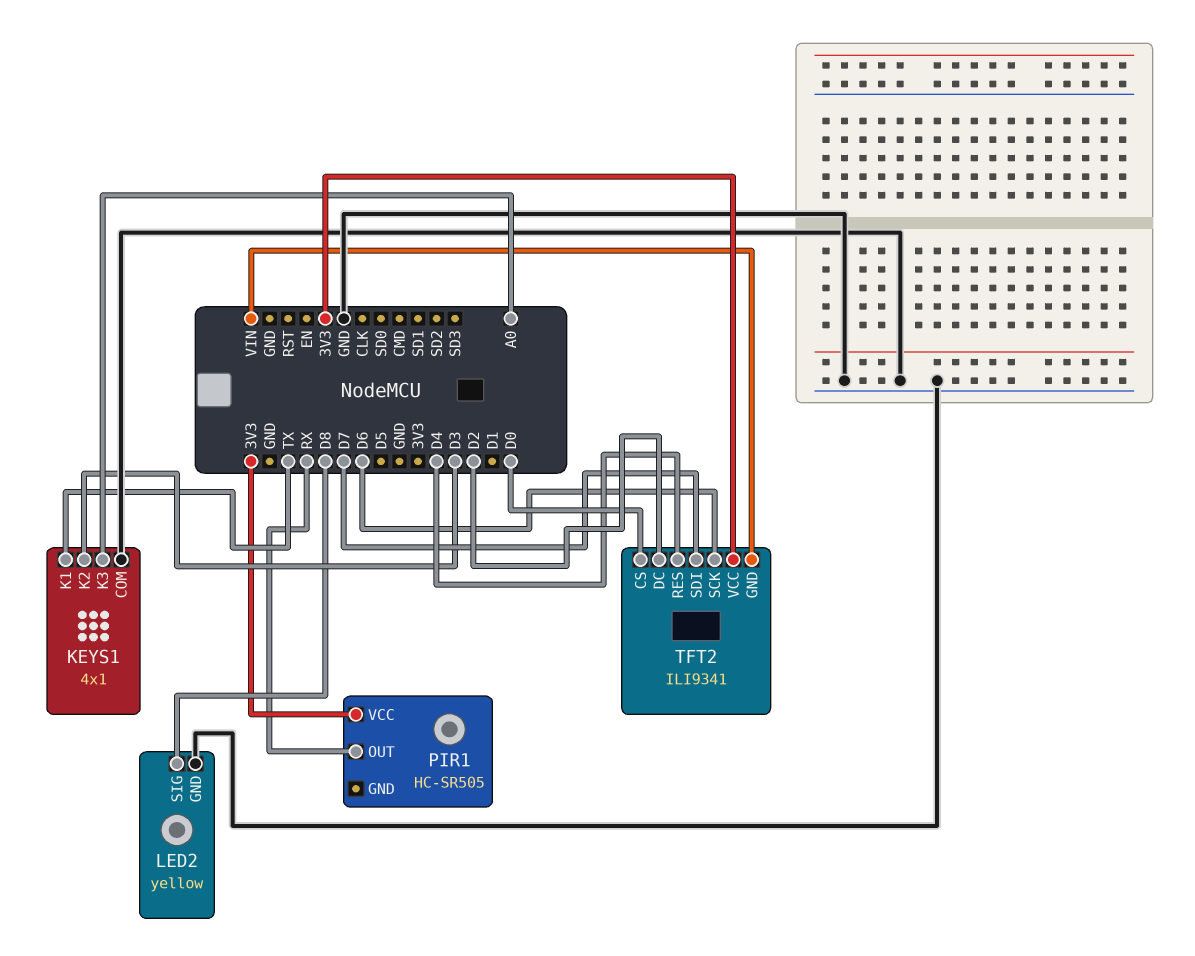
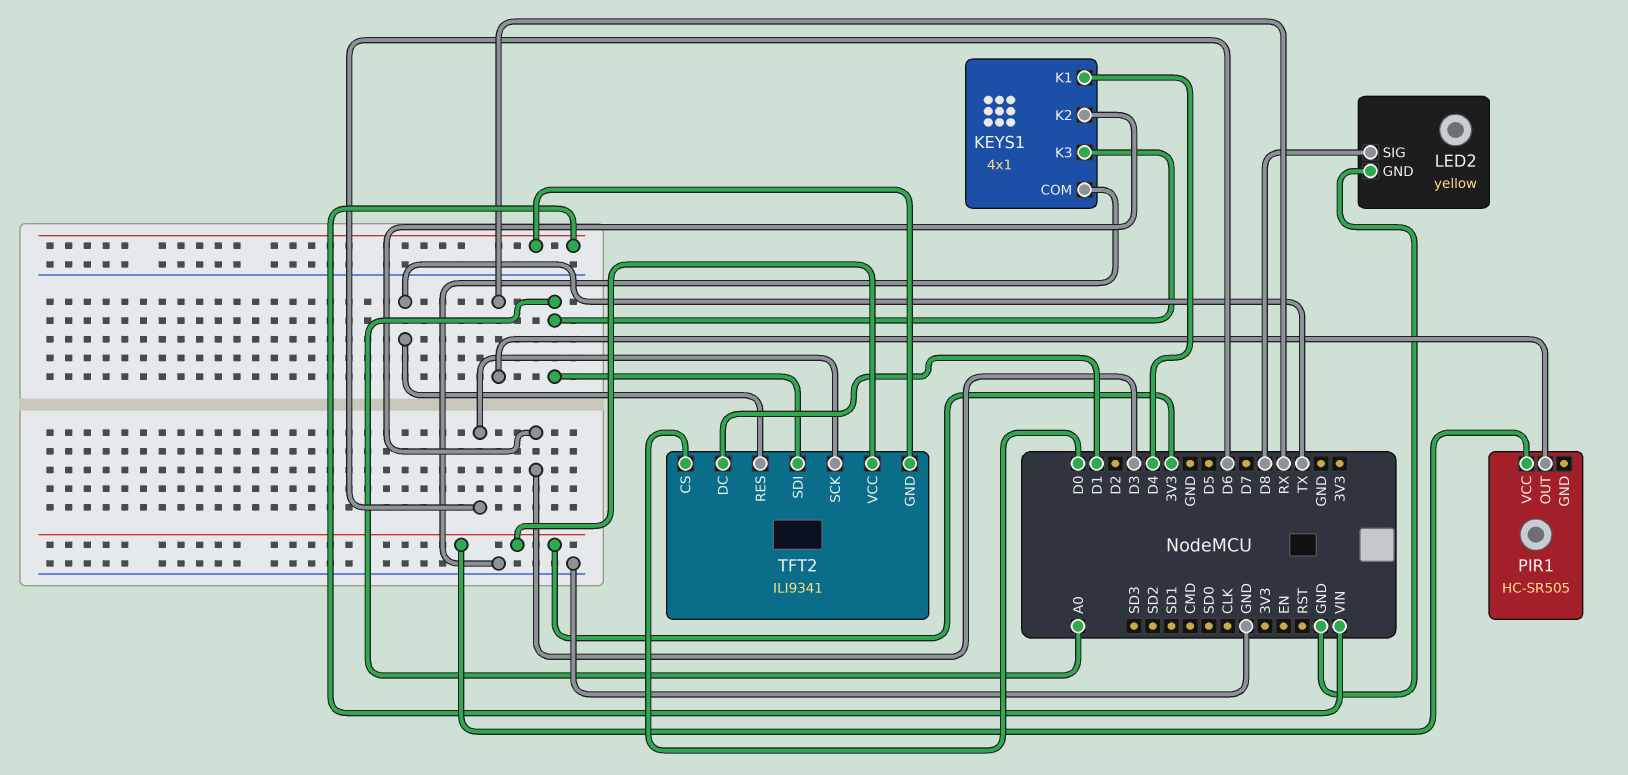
KEYS1 pin K1: TX -> D4
TFT2 pin DC: D2 -> D1
TFT2 pin RES: D4 -> TX
TFT2 pin SDI: D7 -> A0

